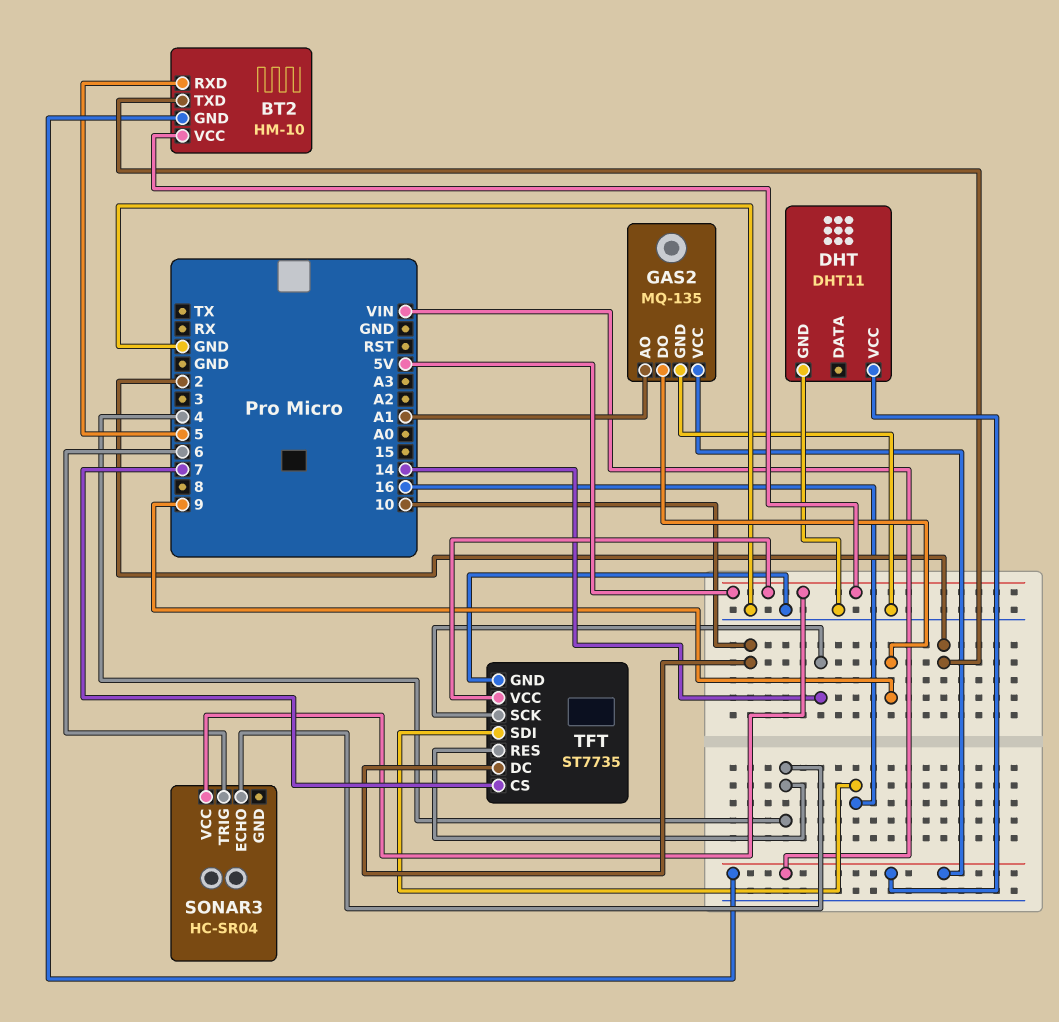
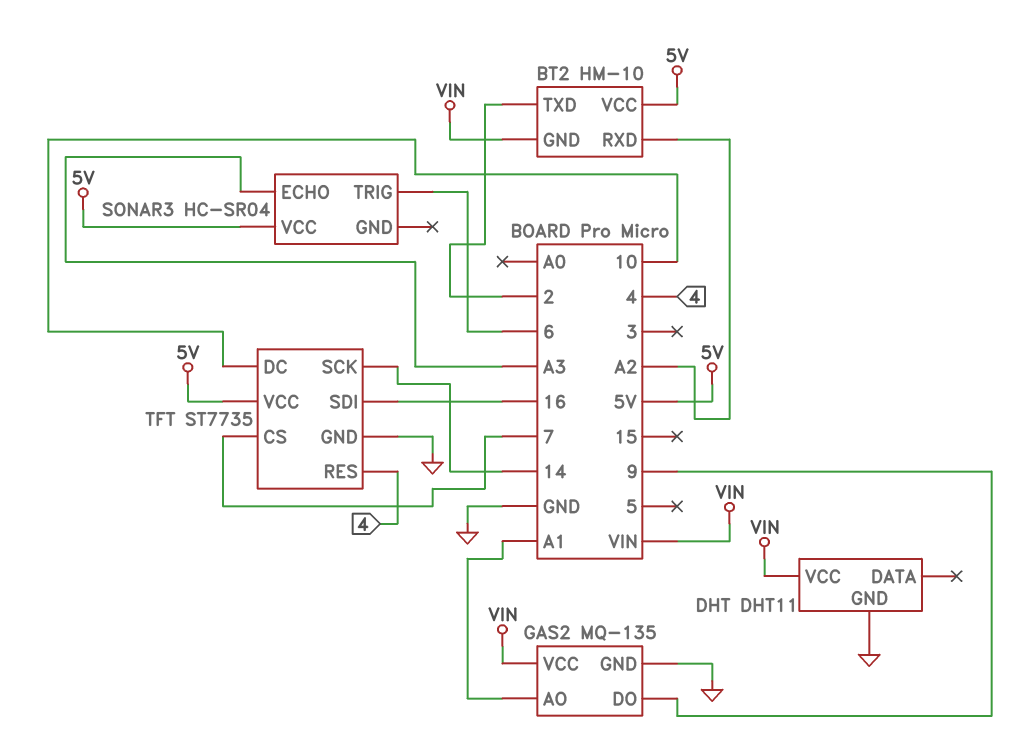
BT2 pin RXD: 5 -> A2
SONAR3 pin ECHO: 4 -> A3

